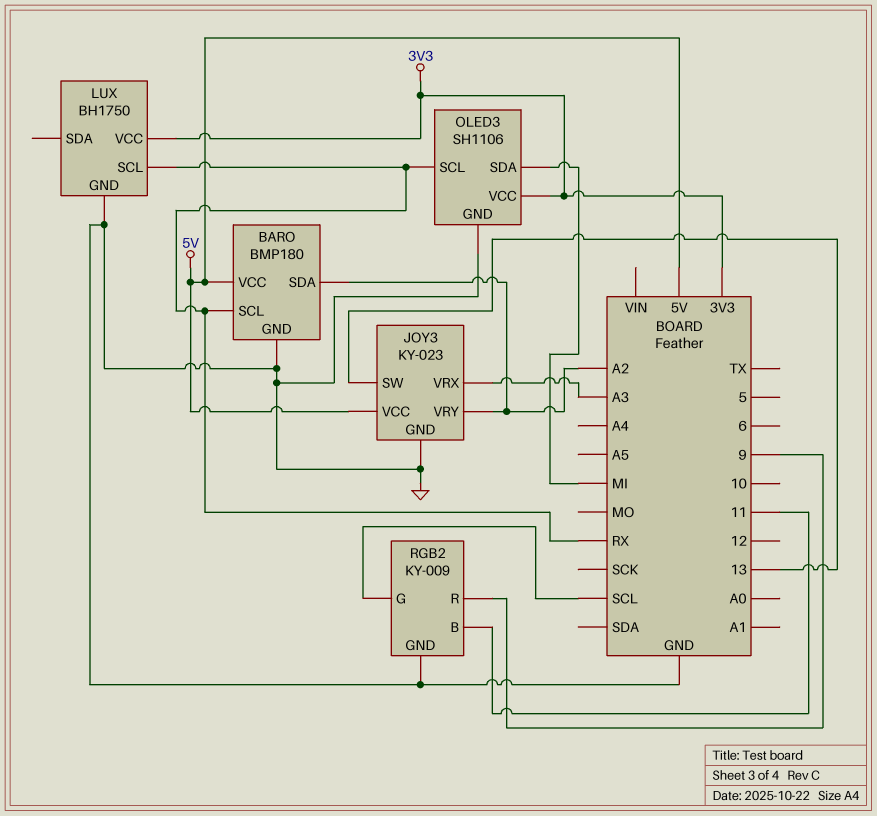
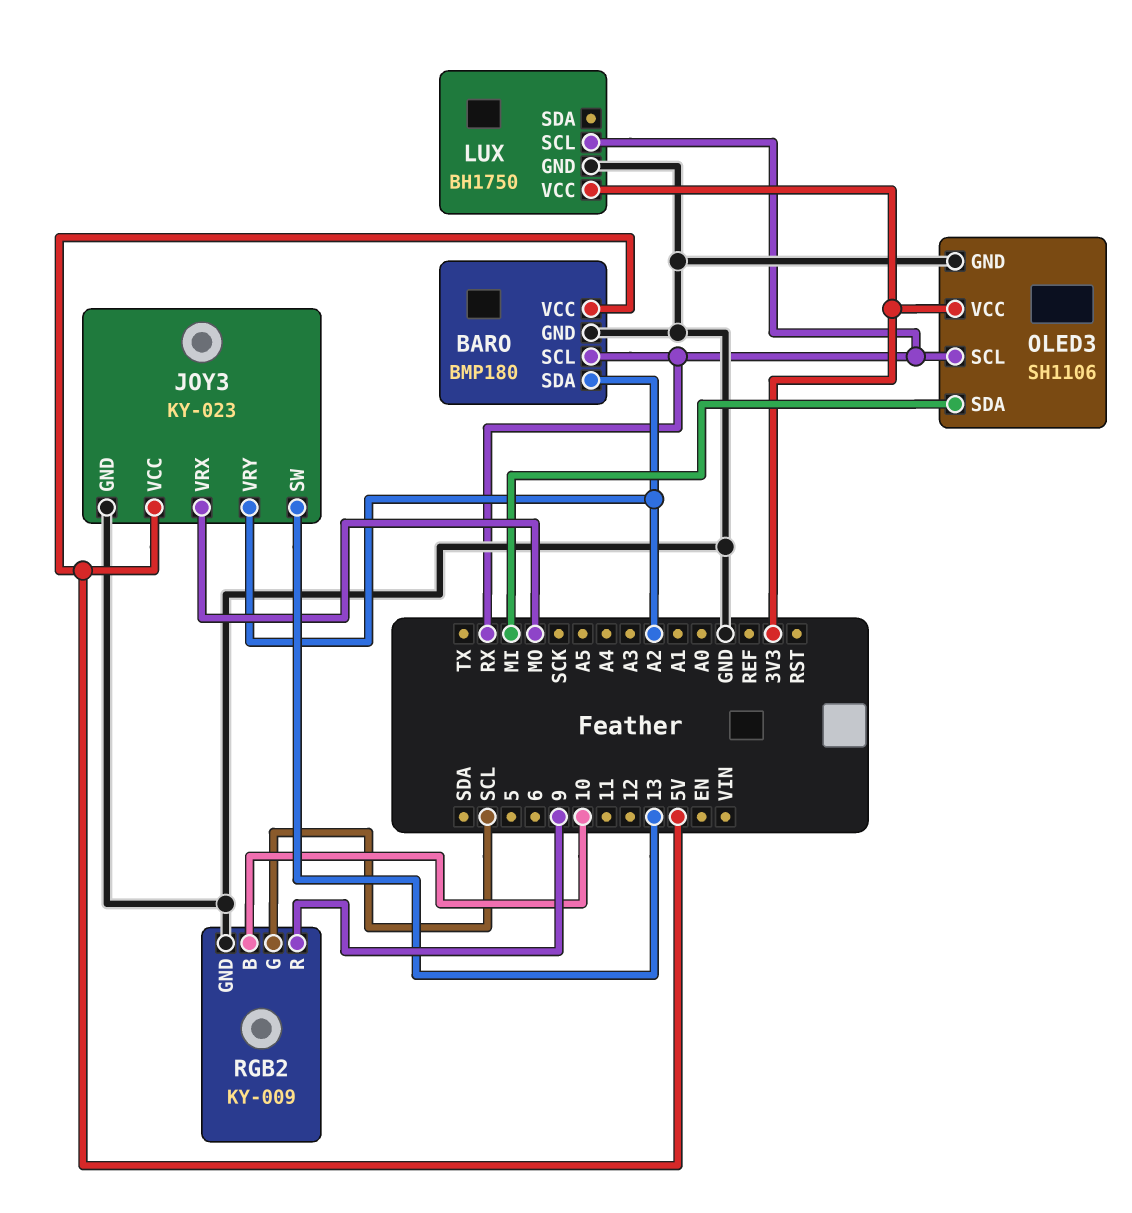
JOY3 pin VRX: A3 -> MO
RGB2 pin B: 11 -> 10

